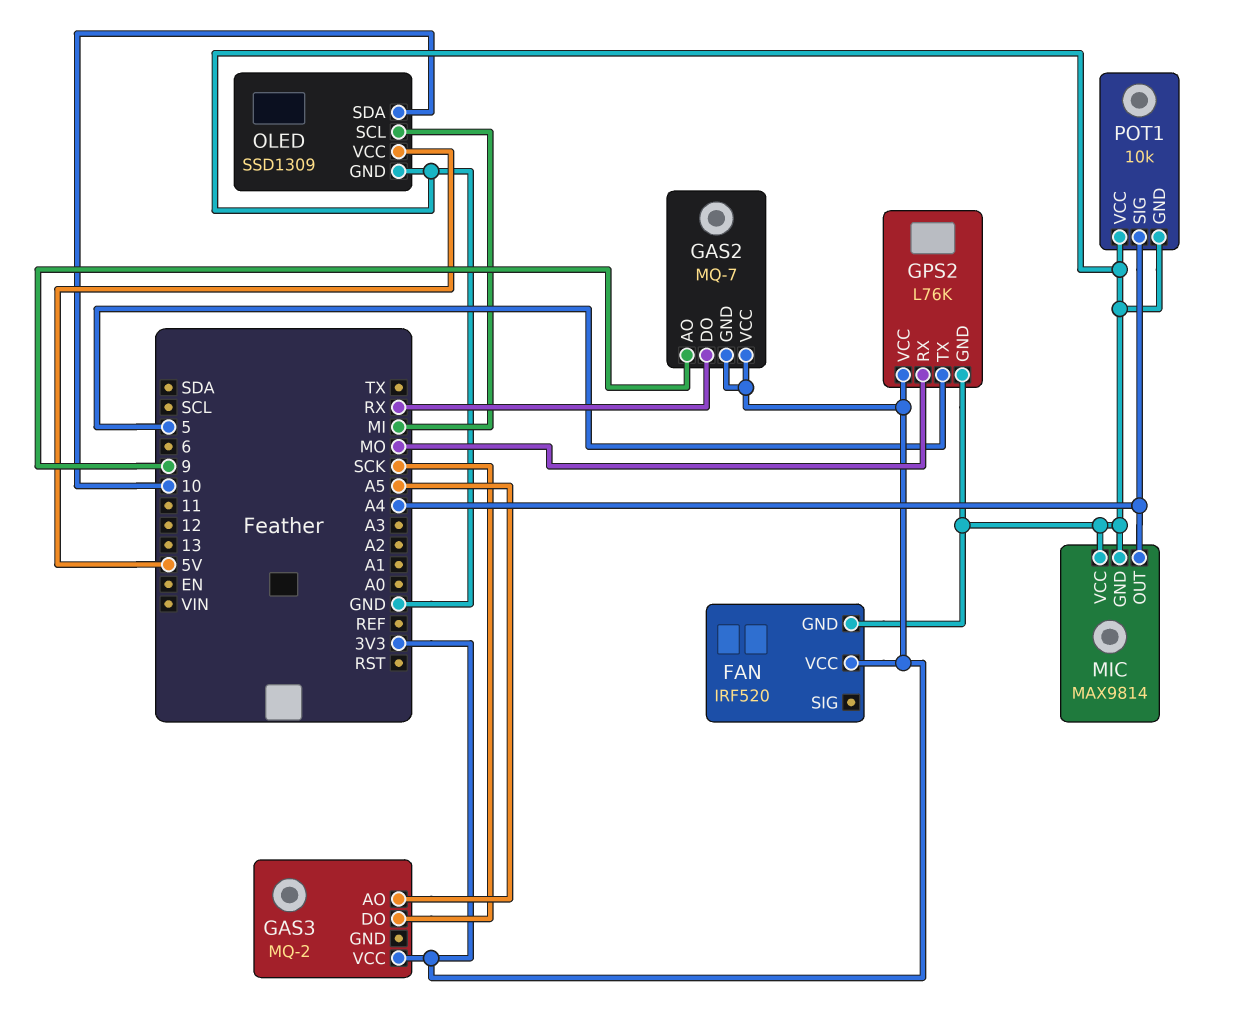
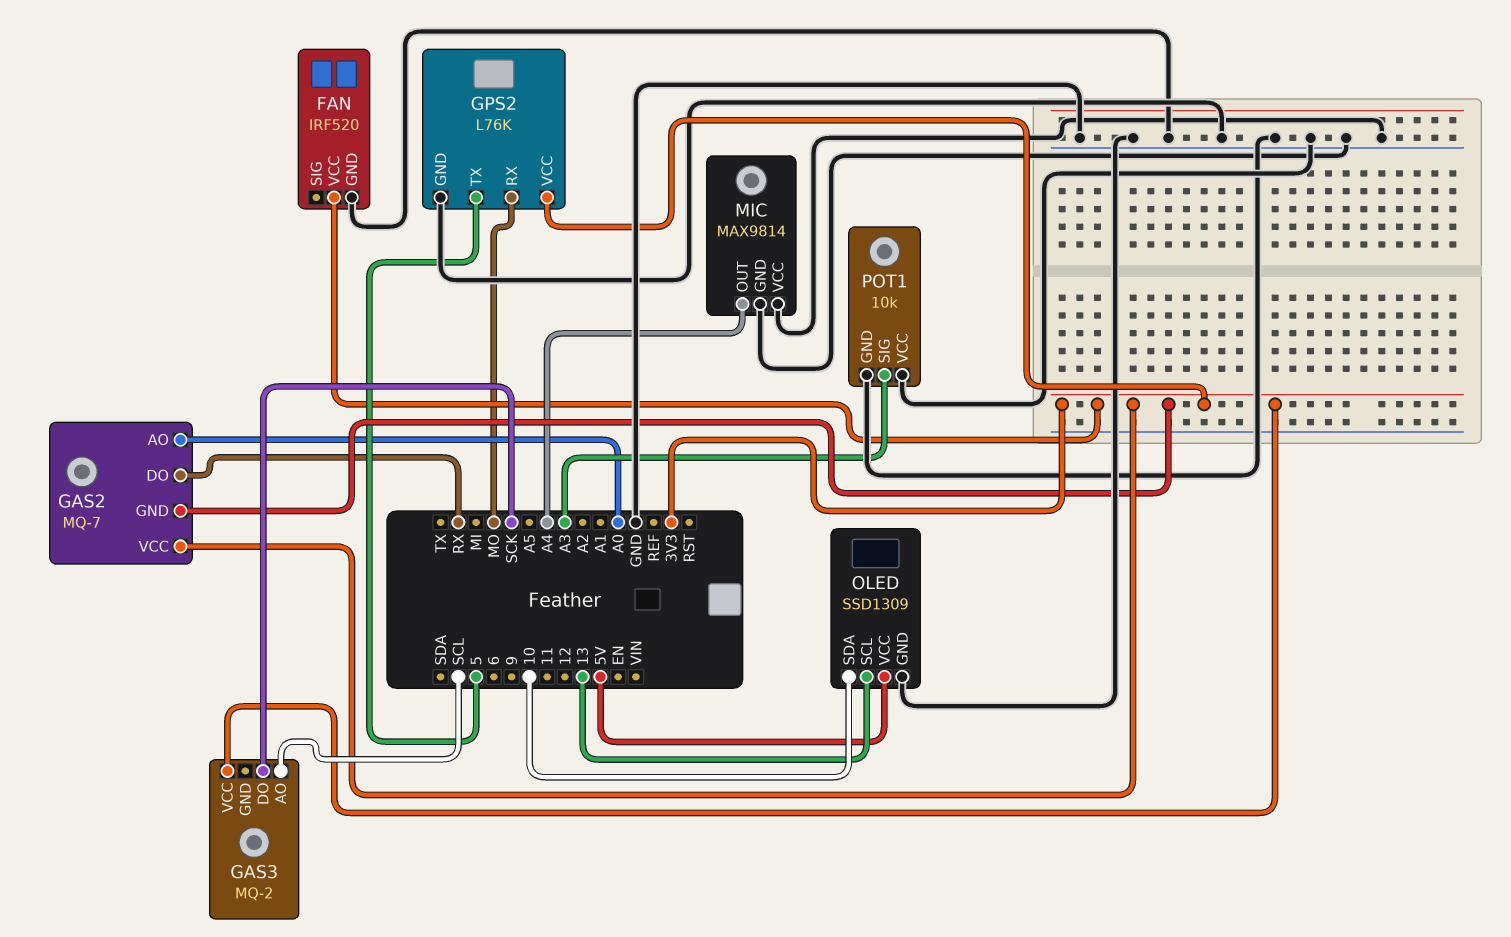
GAS2 pin AO: 9 -> A0
GAS3 pin AO: A5 -> SCL
OLED pin SCL: MI -> 13
POT1 pin SIG: A4 -> A3

